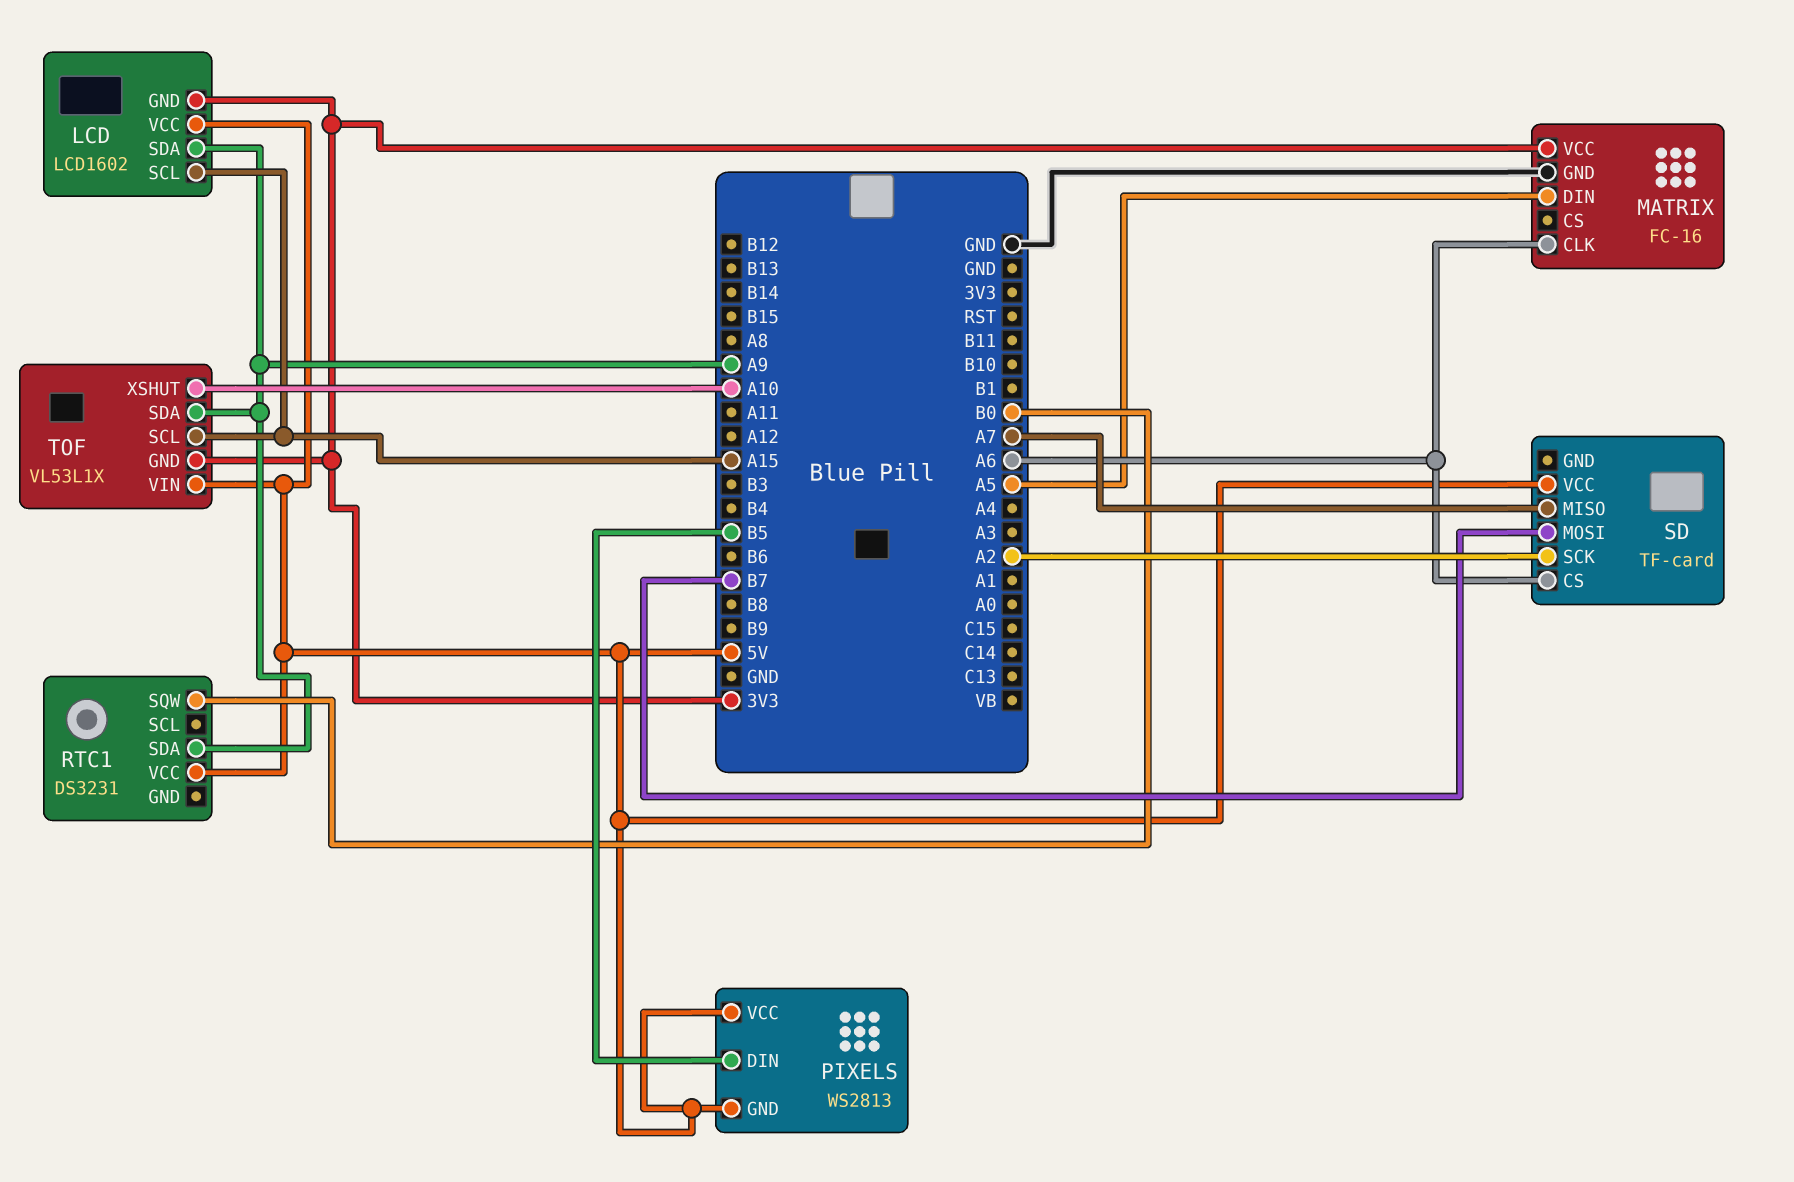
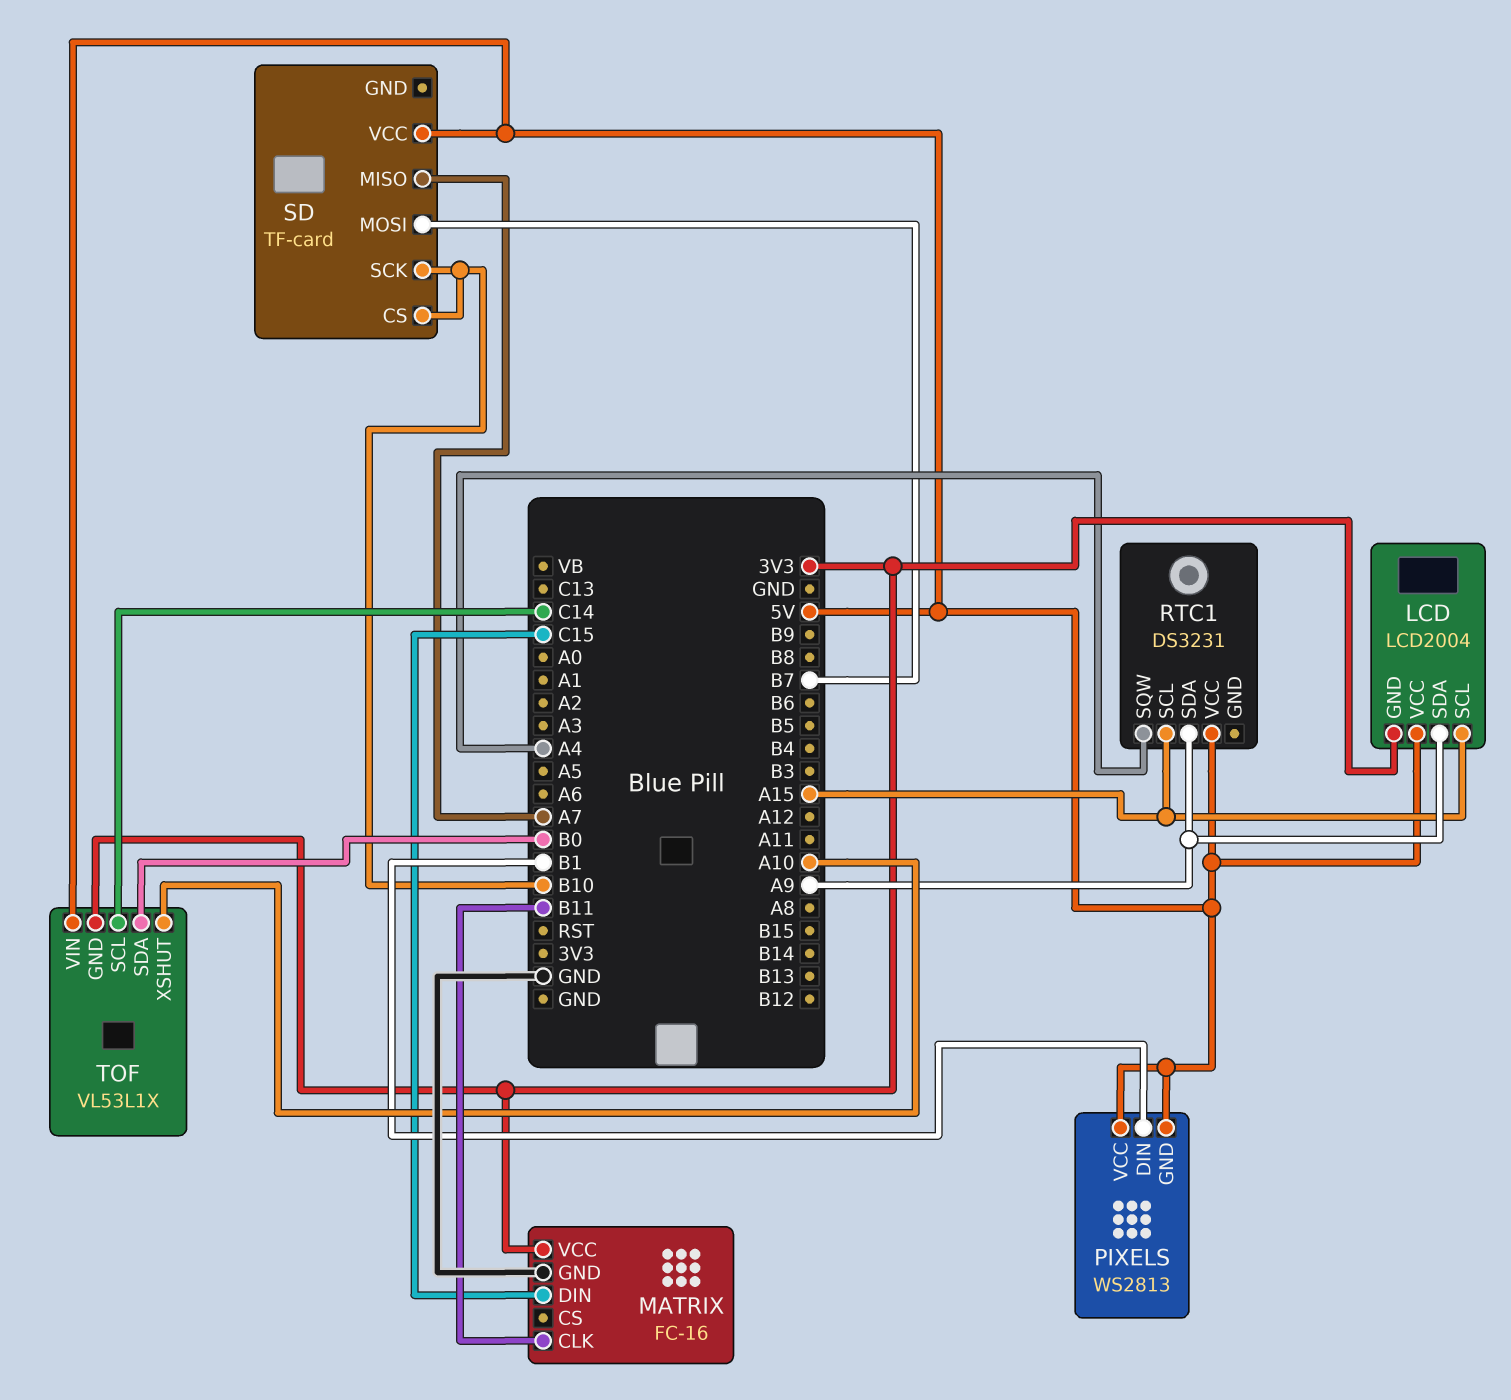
LCD: LCD1602 -> LCD2004
MATRIX pin CLK: A6 -> B11
MATRIX pin DIN: A5 -> C15
PIXELS pin DIN: B5 -> B1
RTC1 pin SCL: none -> A15
RTC1 pin SQW: B0 -> A4
SD pin CS: A6 -> B10
SD pin SCK: A2 -> B10
TOF pin SCL: A15 -> C14
TOF pin SDA: A9 -> B0

